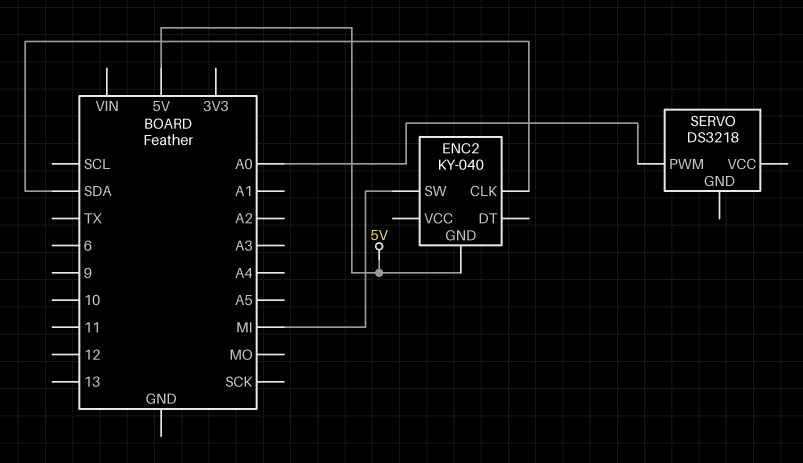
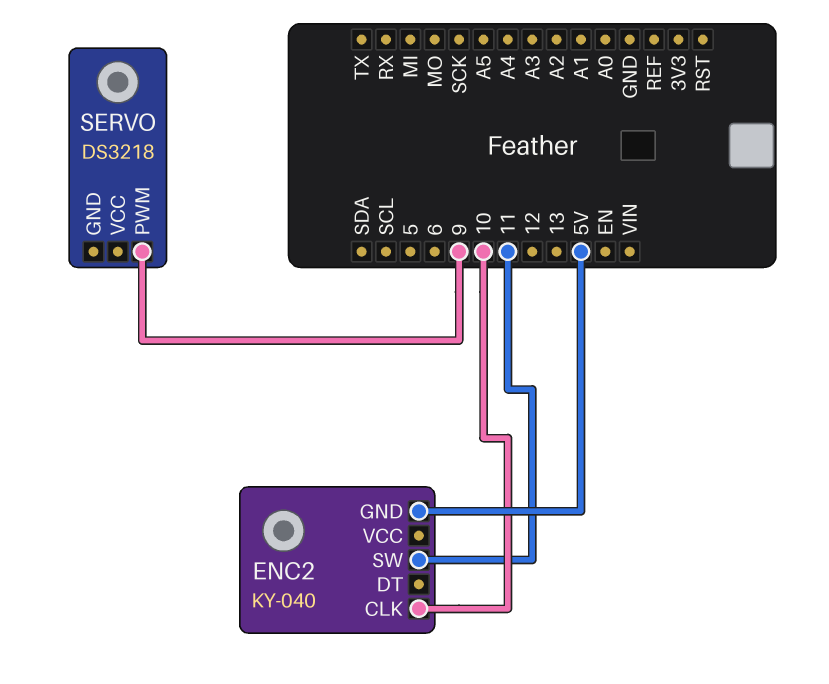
ENC2 pin CLK: SDA -> 10
ENC2 pin SW: MI -> 11
SERVO pin PWM: A0 -> 9

